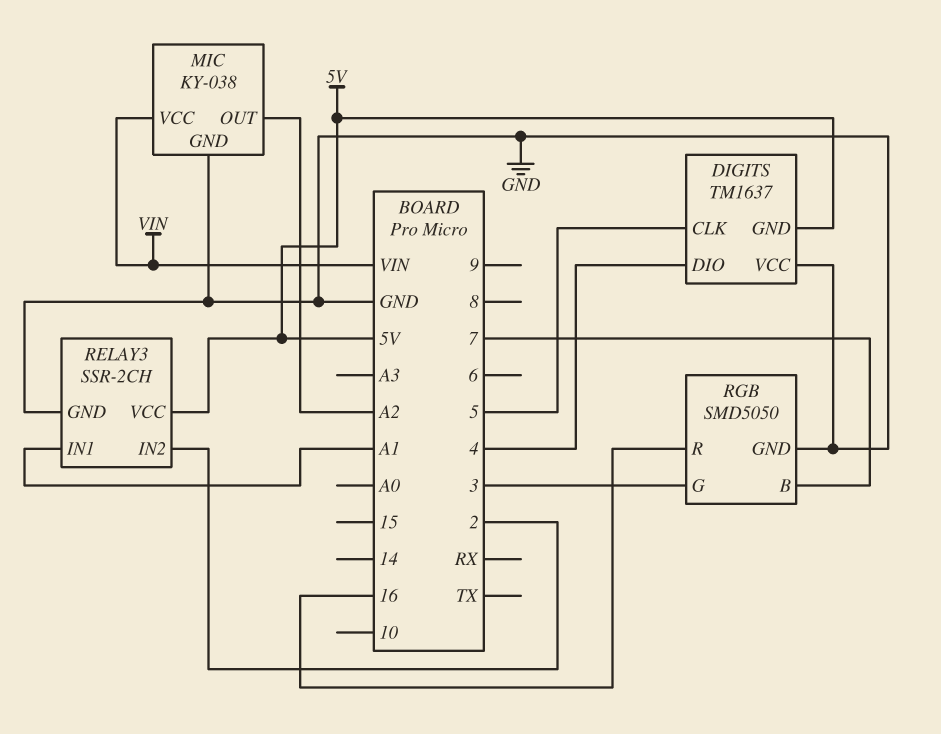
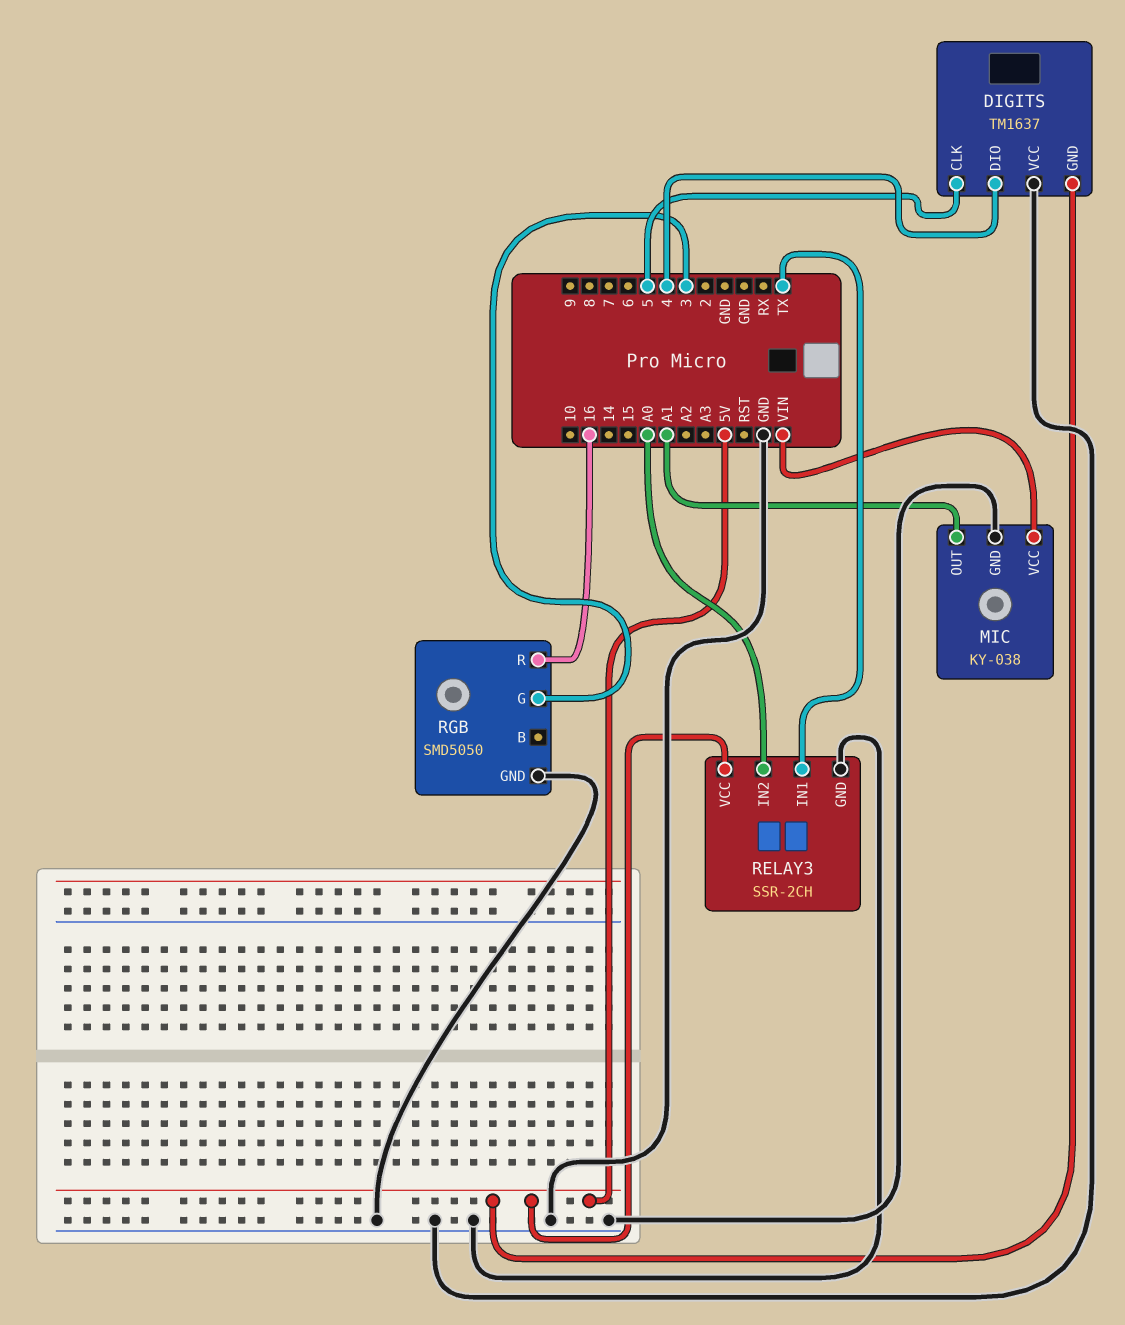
MIC pin OUT: A2 -> A1
RELAY3 pin IN1: A1 -> TX
RELAY3 pin IN2: 2 -> A0
RGB pin B: 7 -> none

